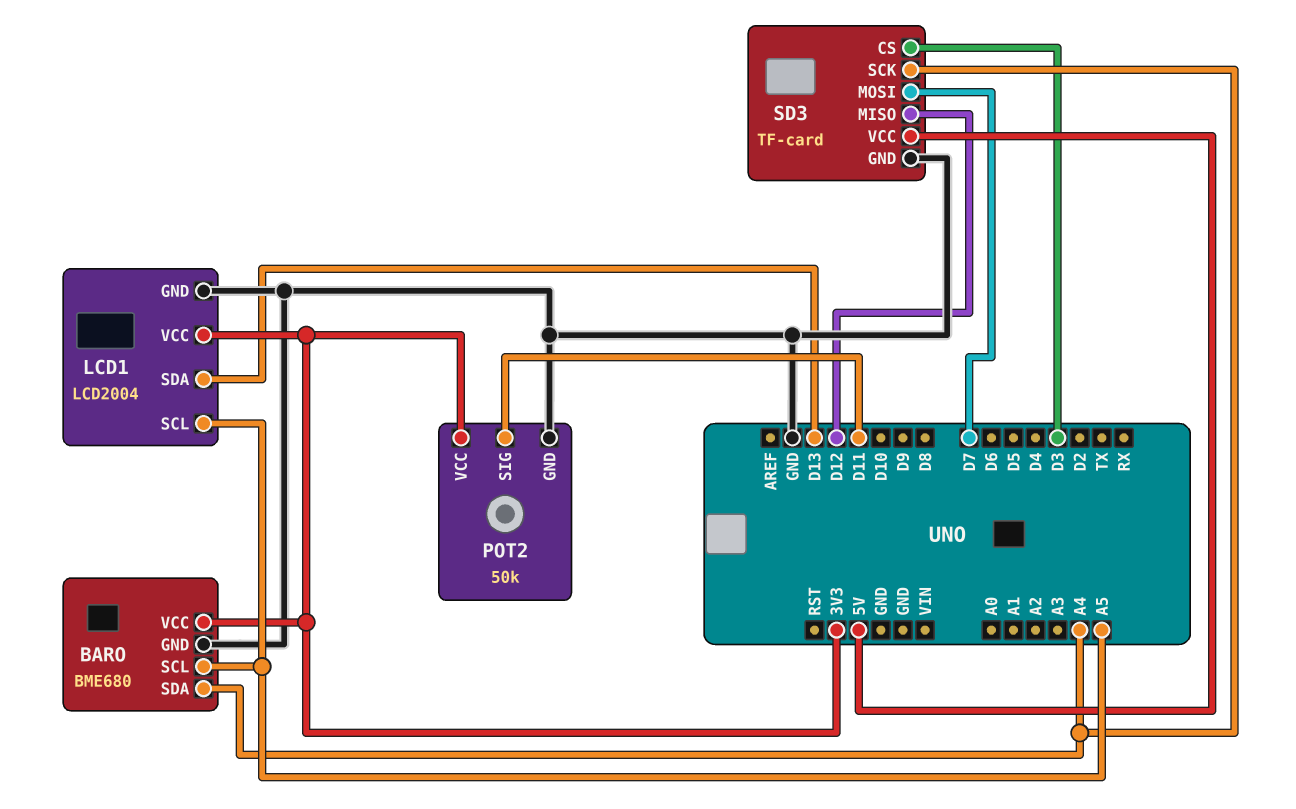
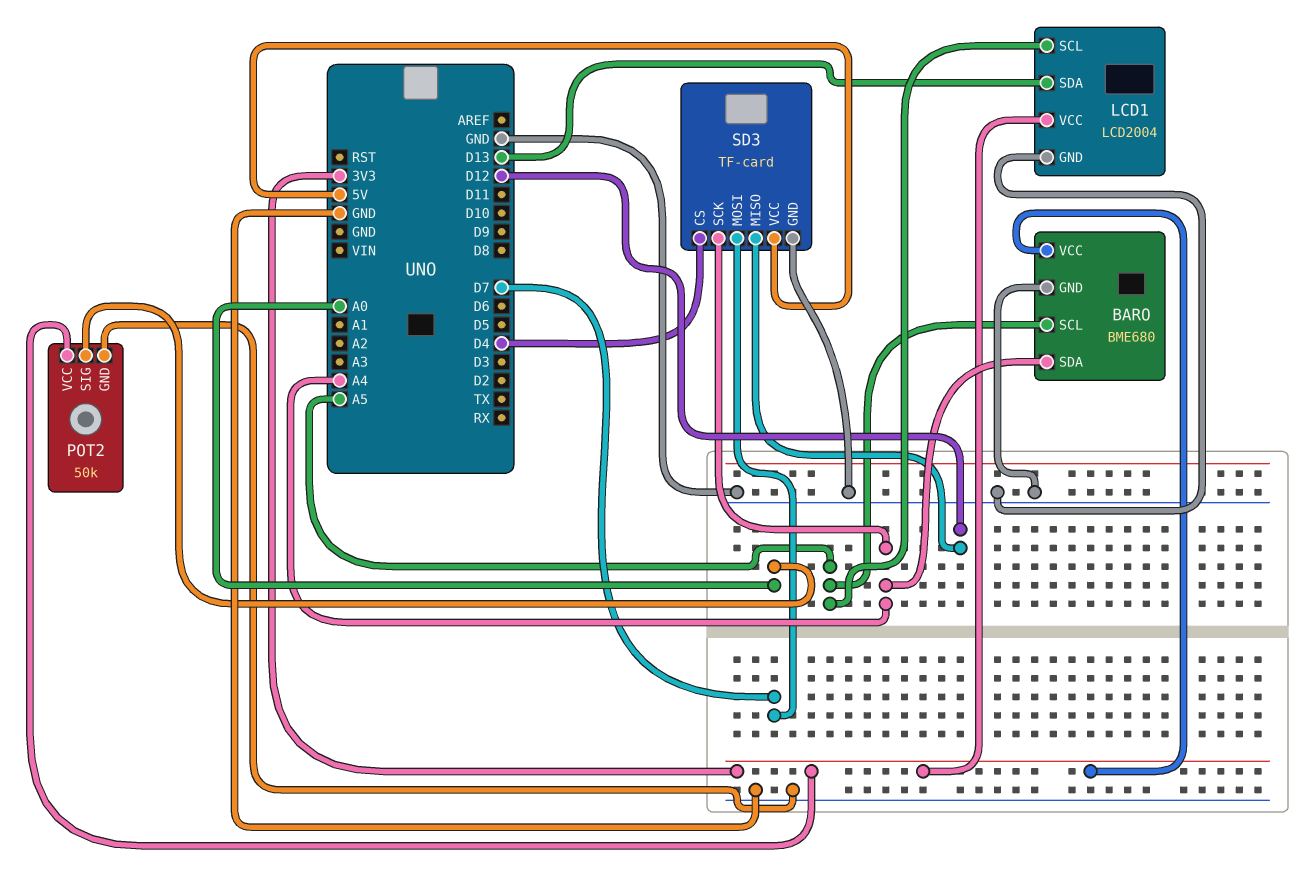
POT2 pin SIG: D11 -> A0
SD3 pin CS: D3 -> D4

